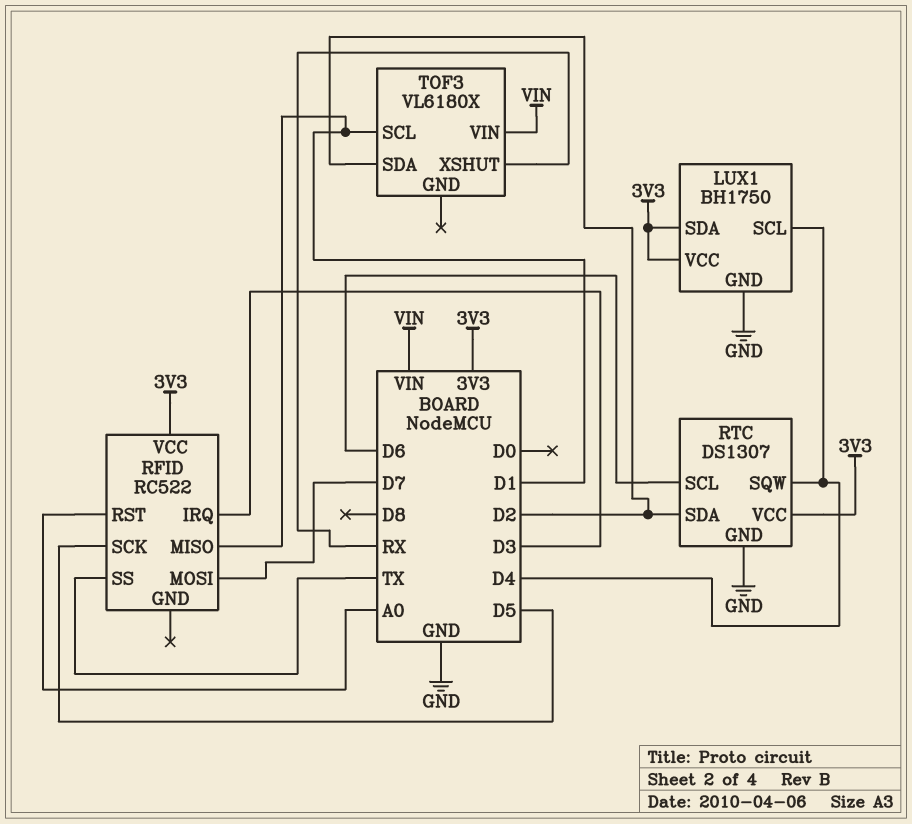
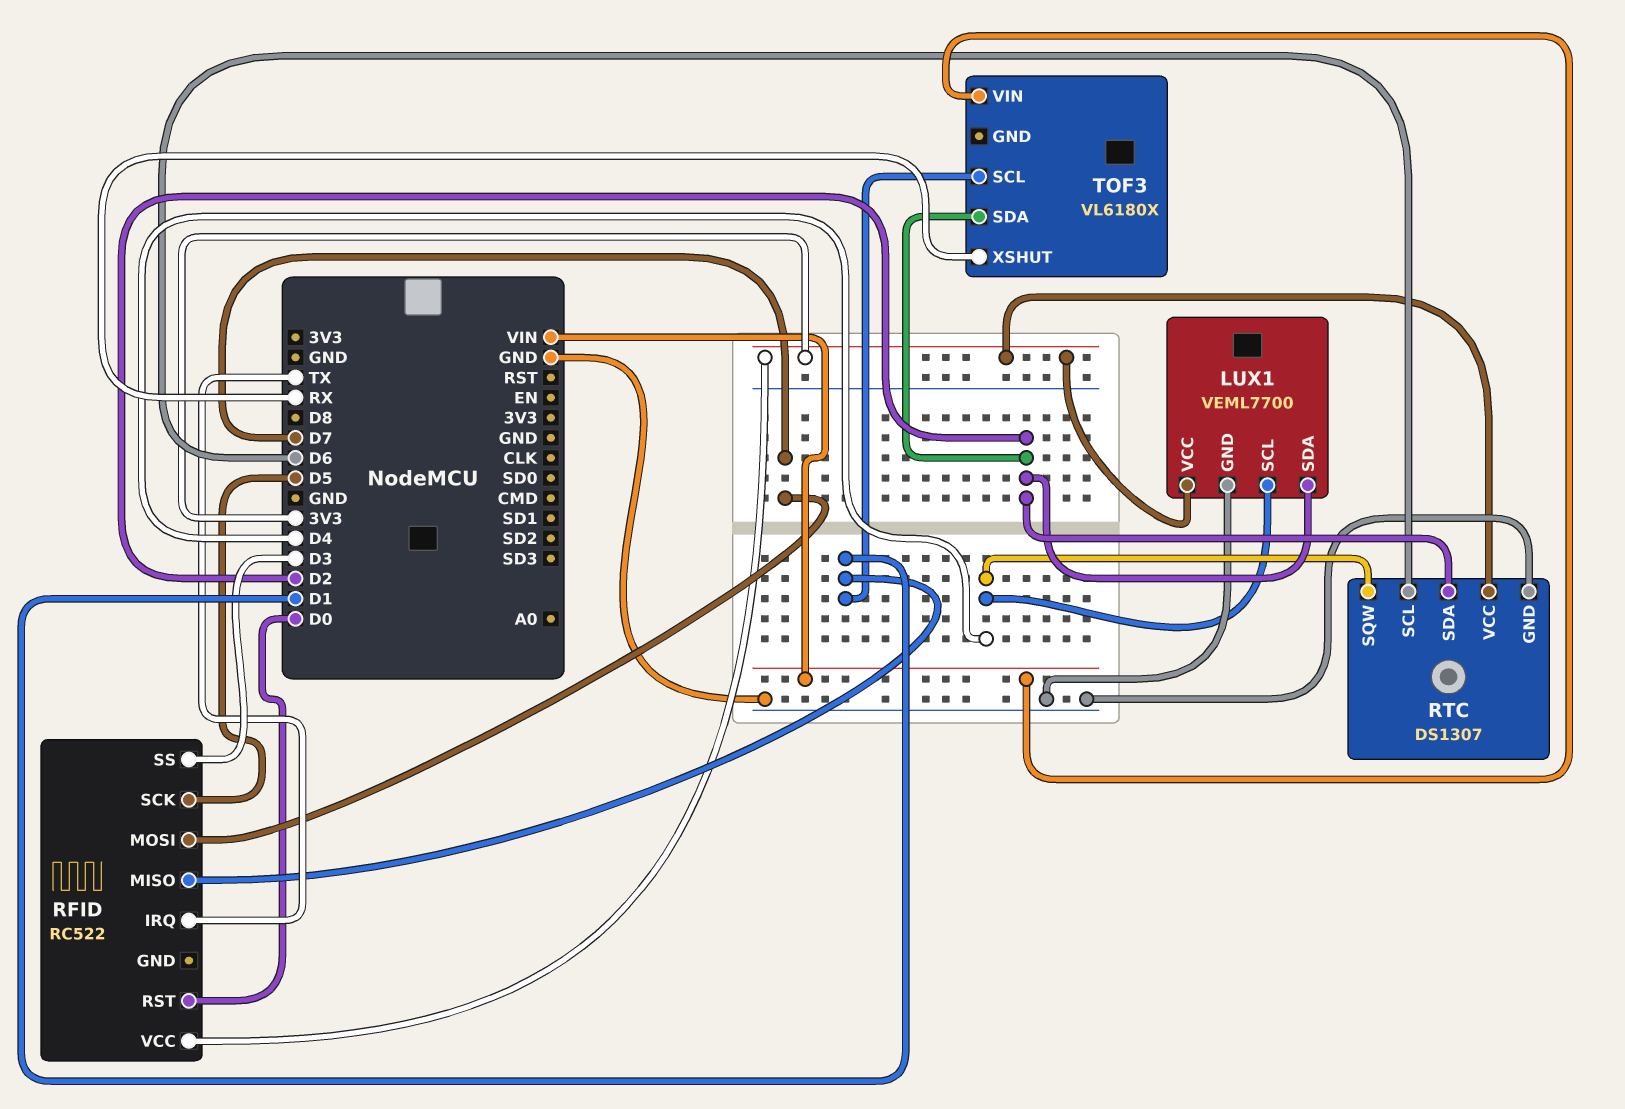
LUX1: BH1750 -> VEML7700
LUX1 pin SDA: 3V3 -> D2
RFID pin IRQ: D3 -> TX
RFID pin RST: A0 -> D0
RFID pin SS: TX -> D3

